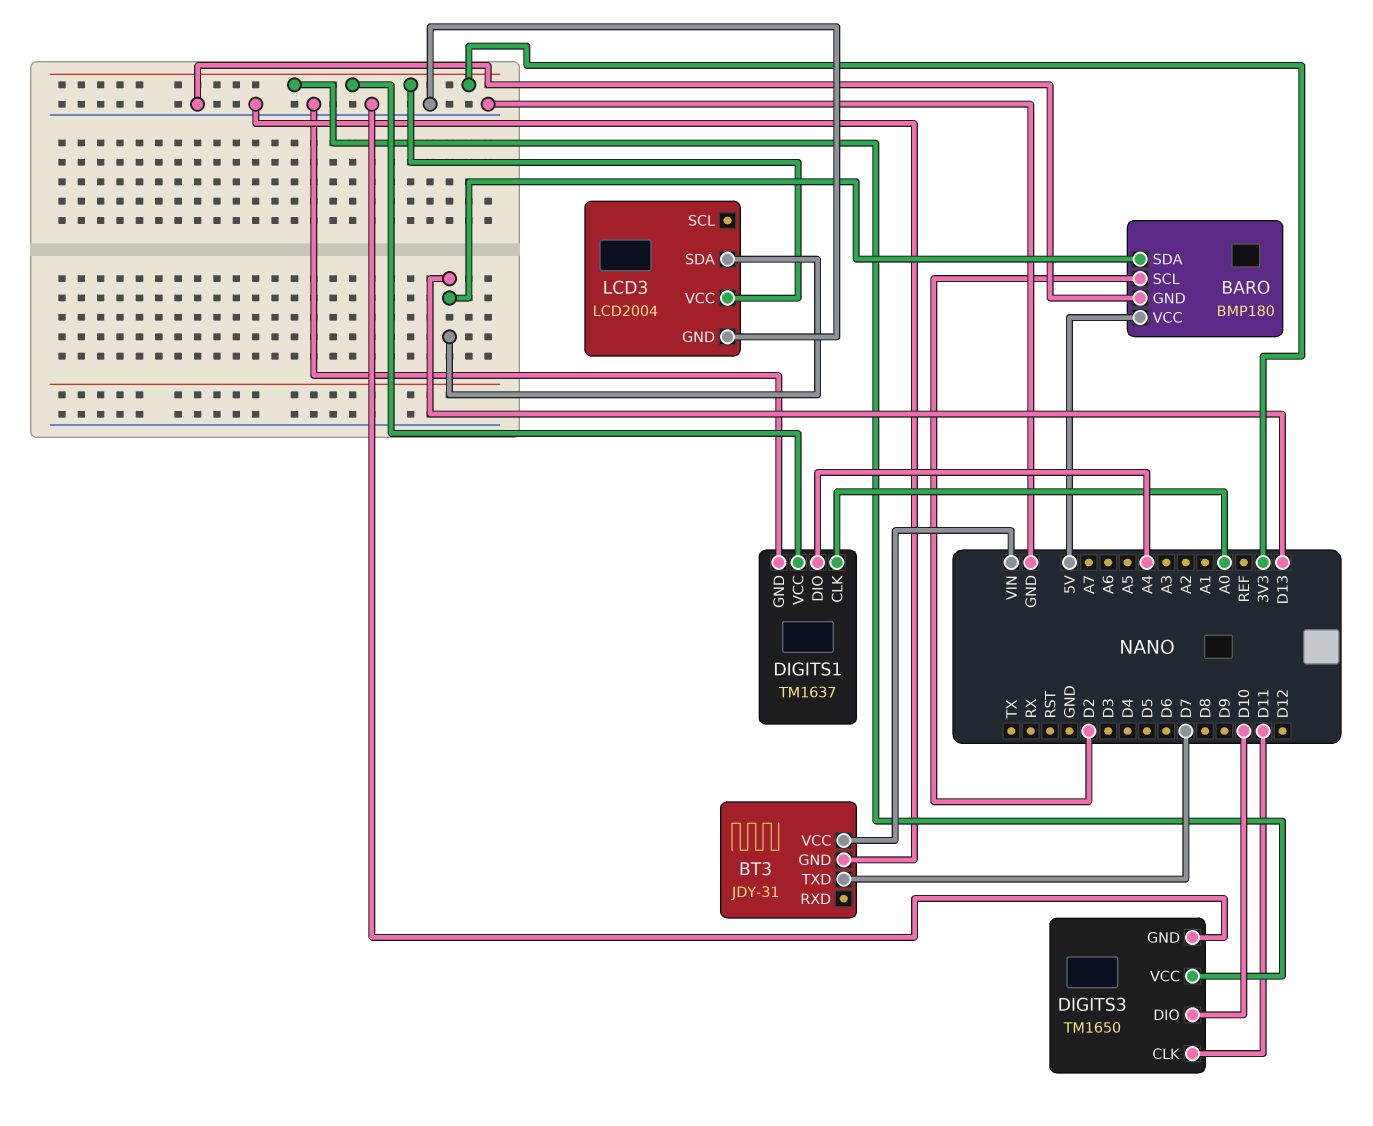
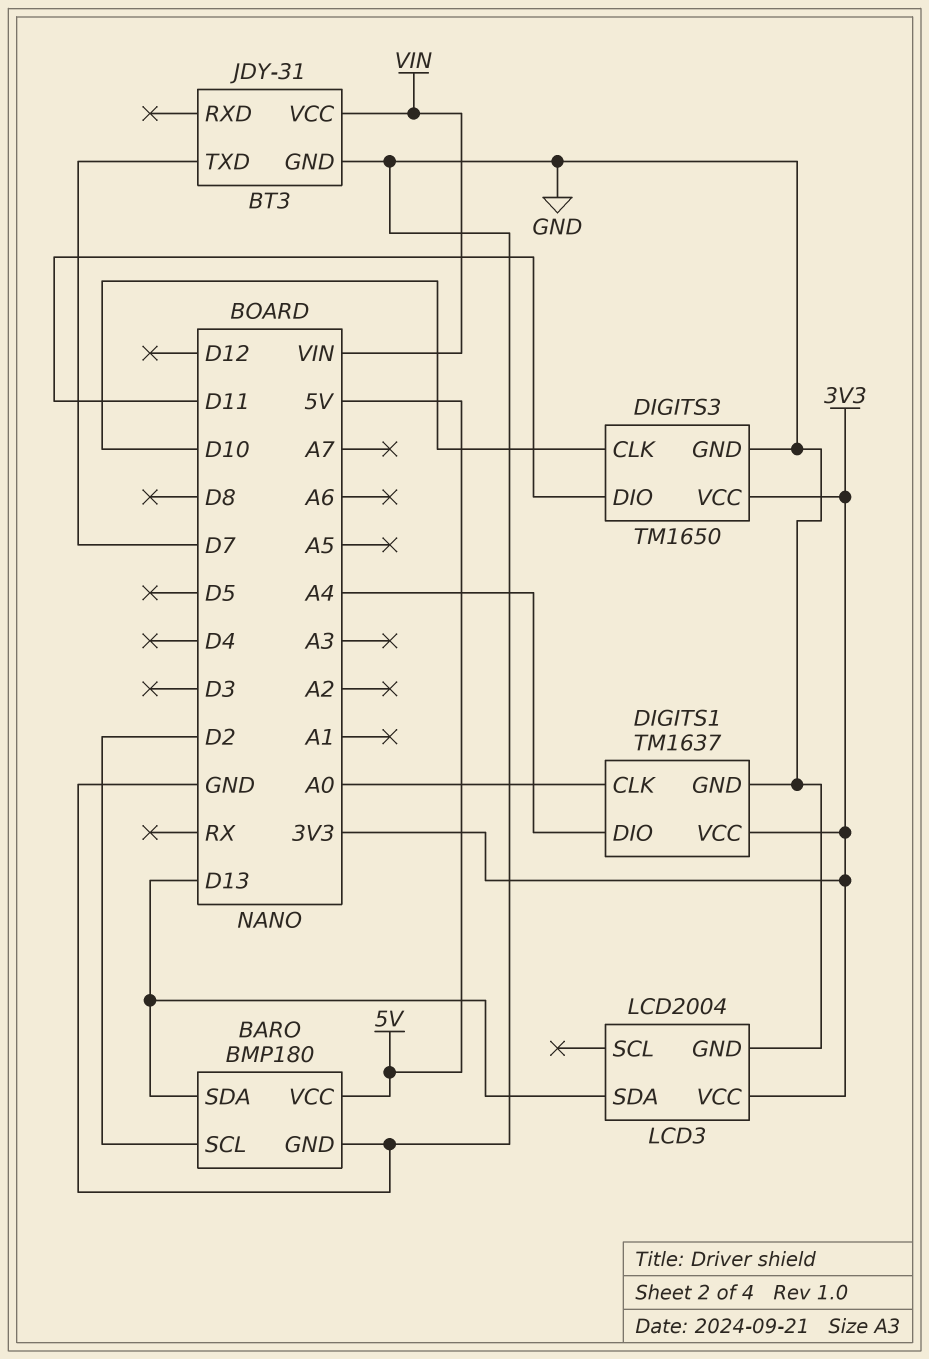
DIGITS3 pin CLK: D11 -> D10
DIGITS3 pin DIO: D10 -> D11

